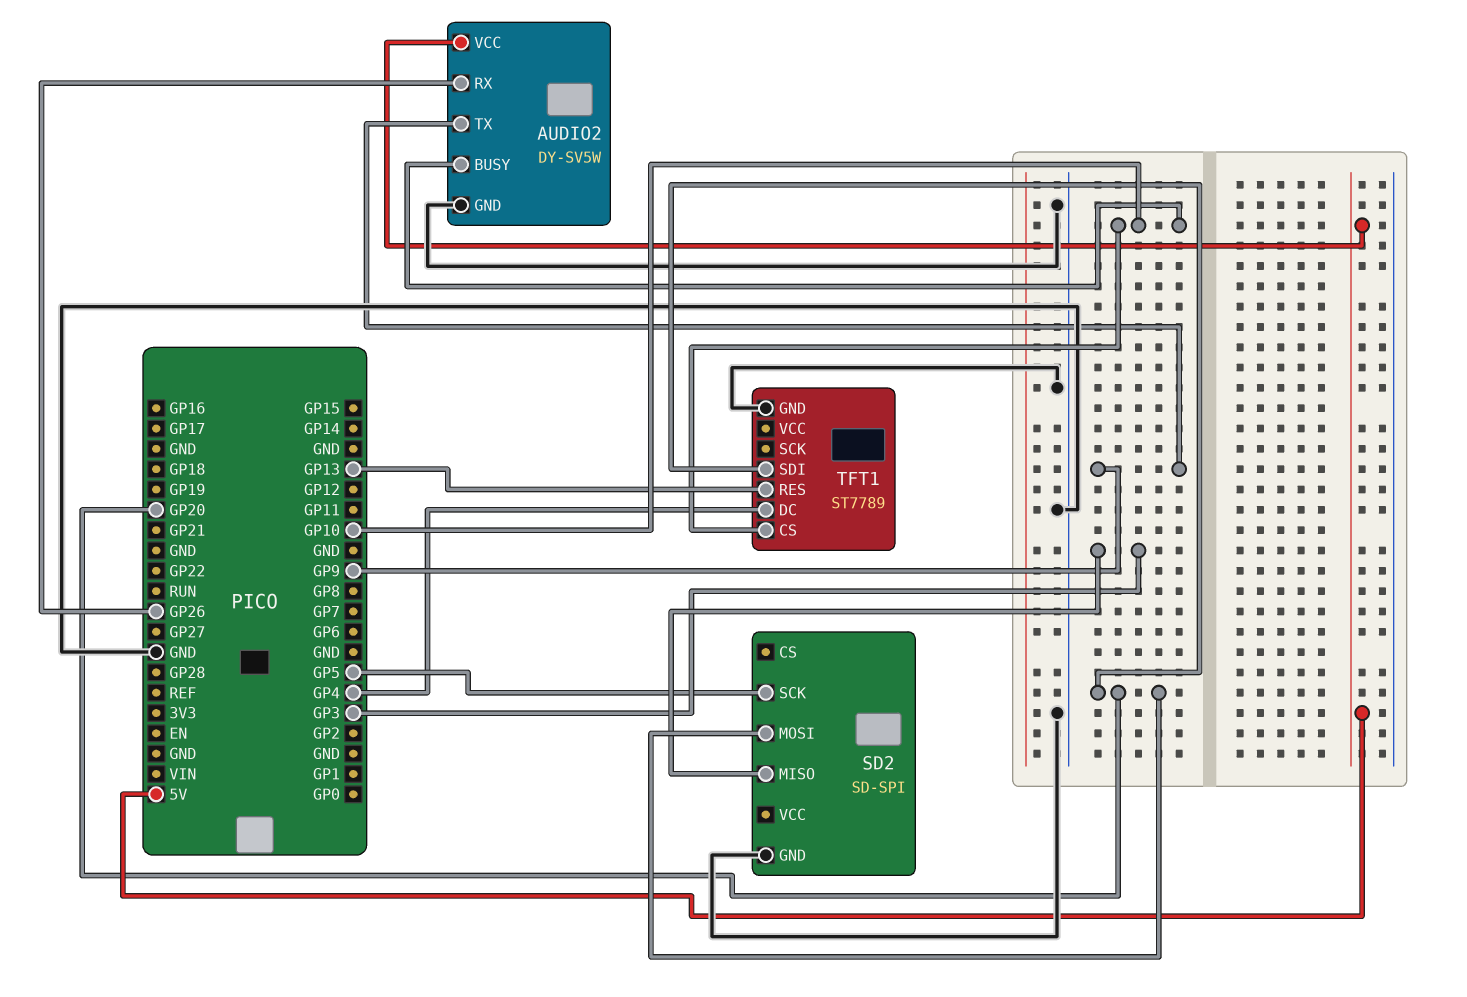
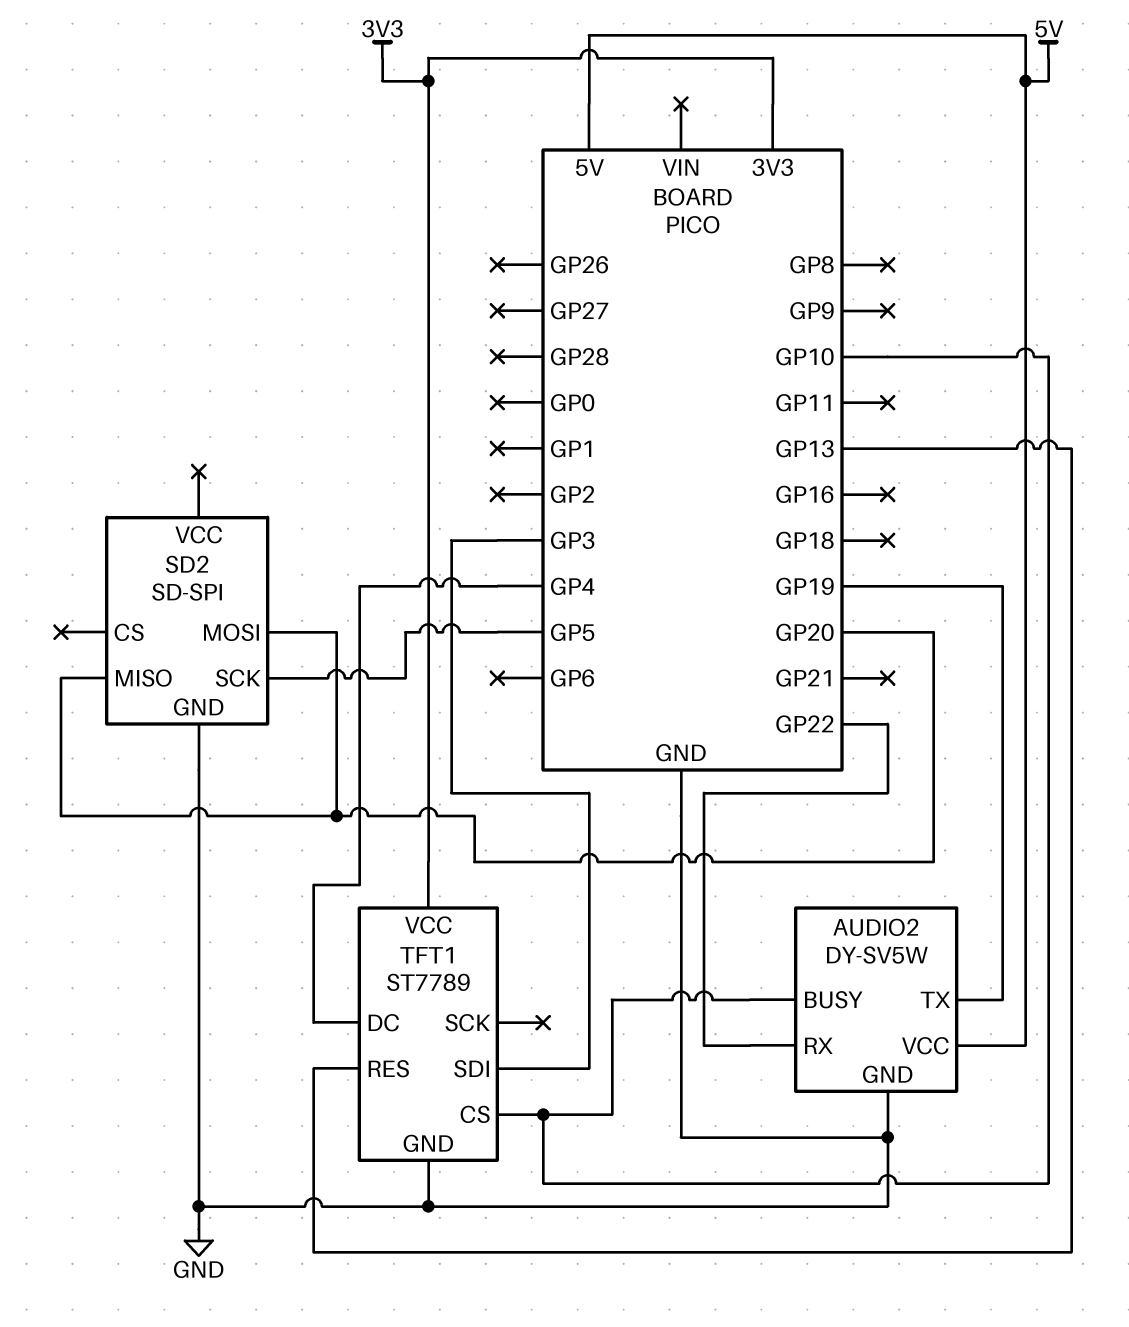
AUDIO2 pin RX: GP26 -> GP22
AUDIO2 pin TX: GP9 -> GP19
SD2 pin MISO: GP3 -> GP20
TFT1 pin SDI: GP20 -> GP3
TFT1 pin VCC: none -> 3V3

